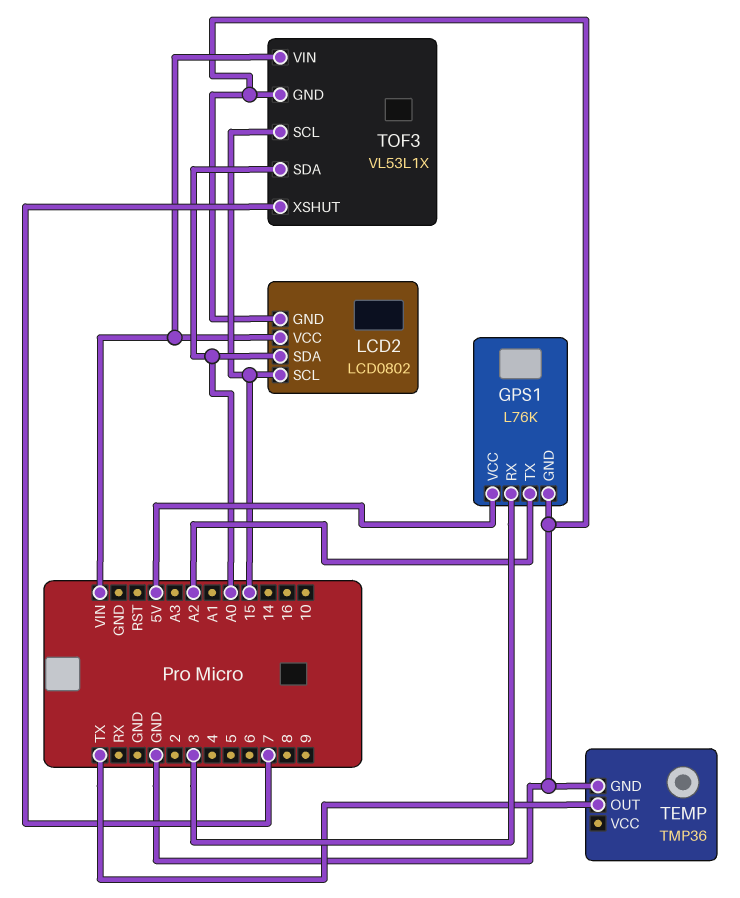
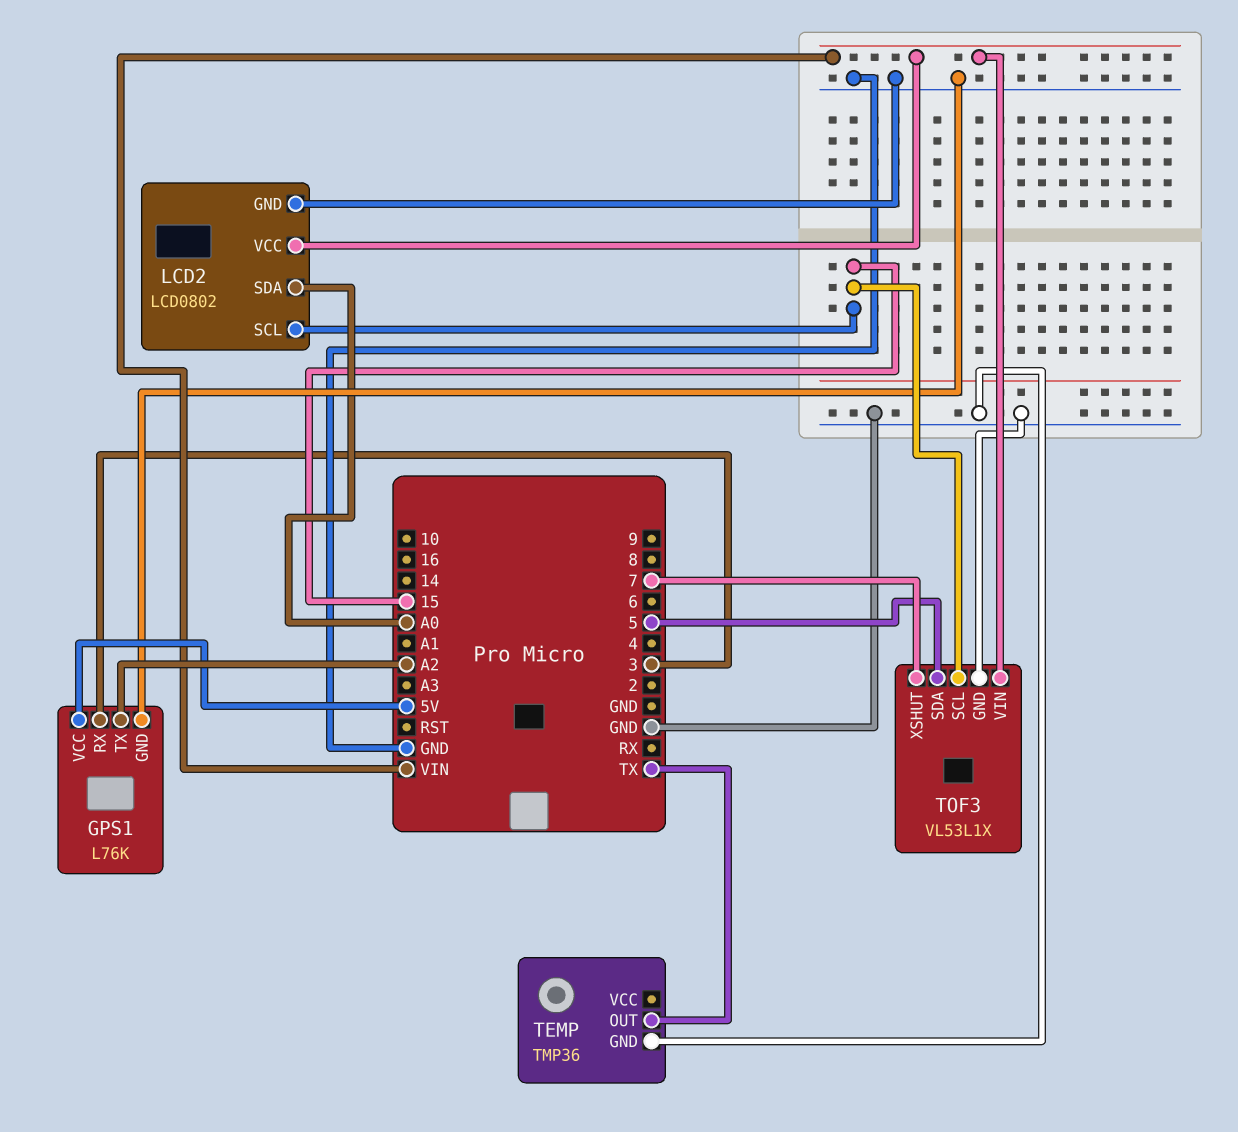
TOF3 pin SDA: A0 -> 5

